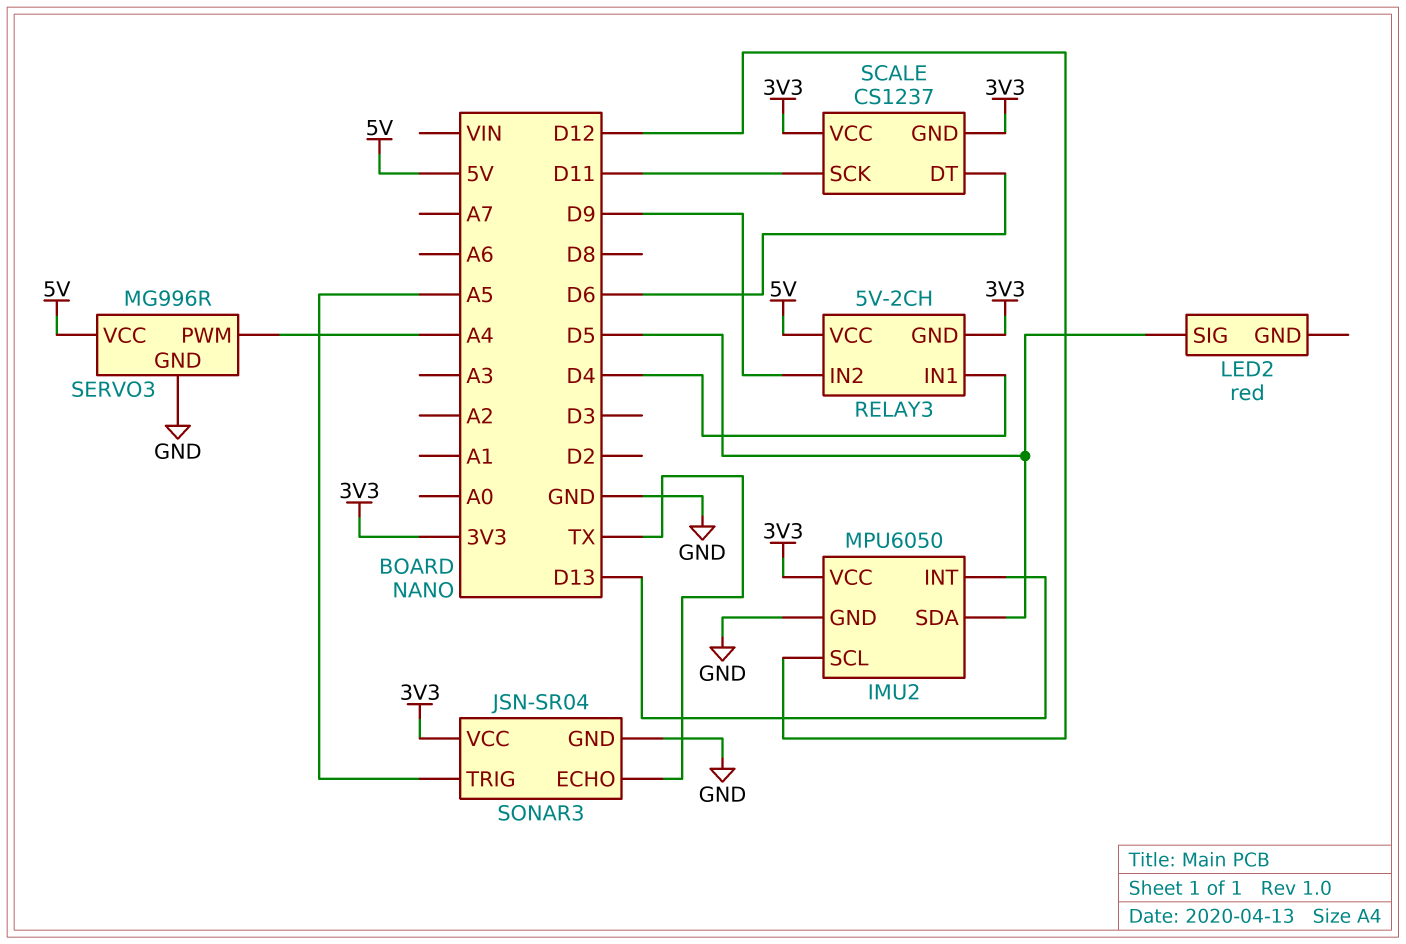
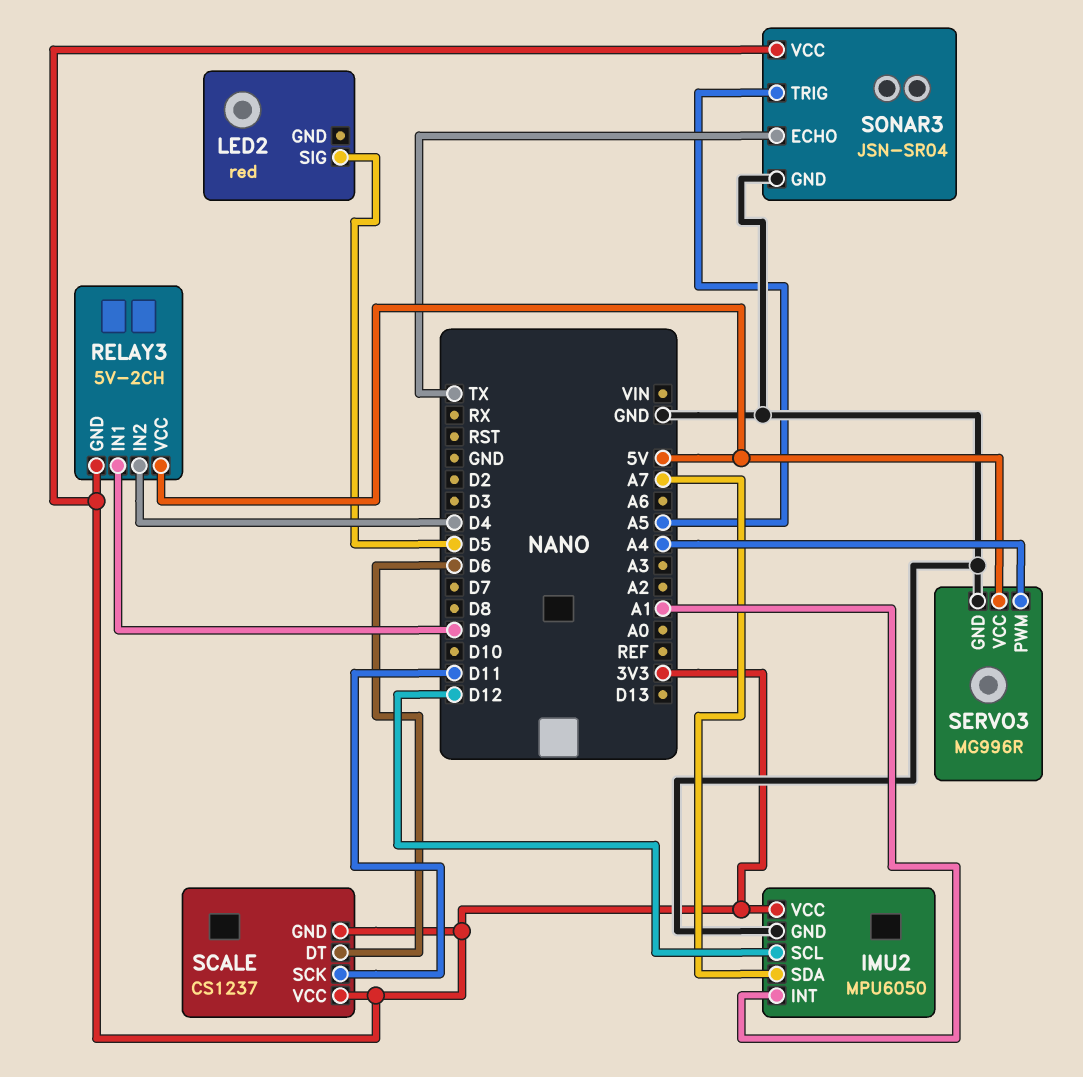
IMU2 pin INT: D13 -> A1
IMU2 pin SDA: D5 -> A7
RELAY3 pin IN1: D4 -> D9
RELAY3 pin IN2: D9 -> D4

